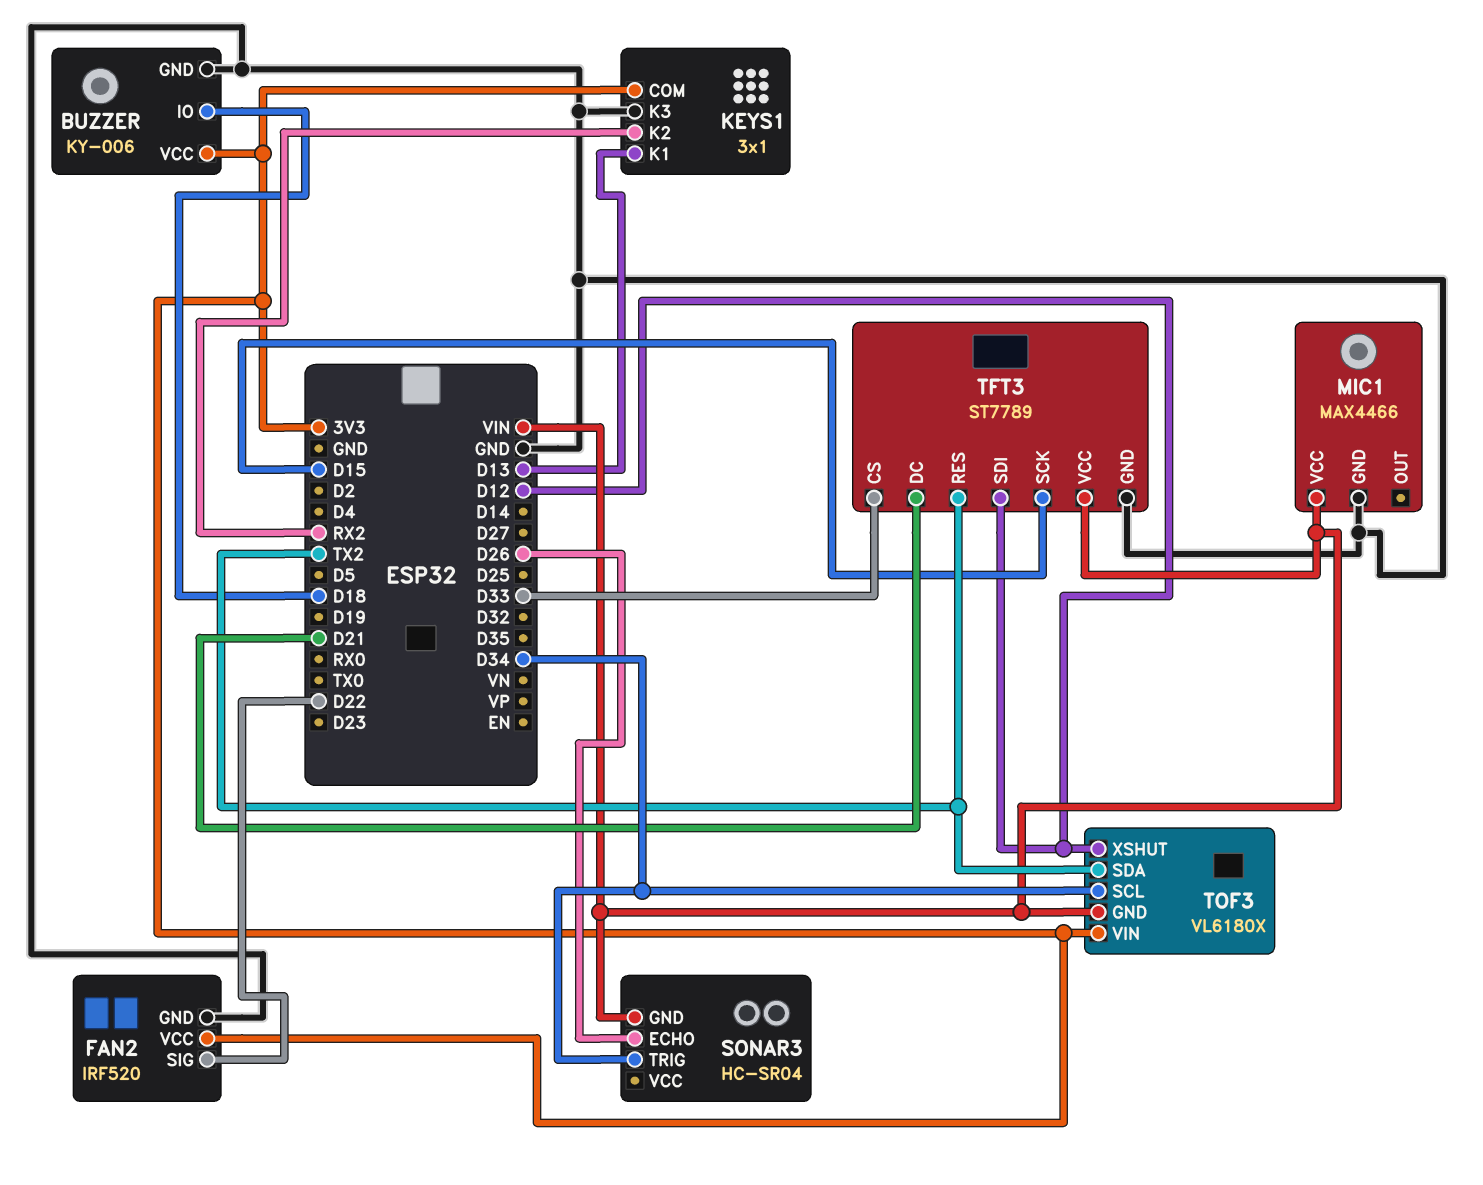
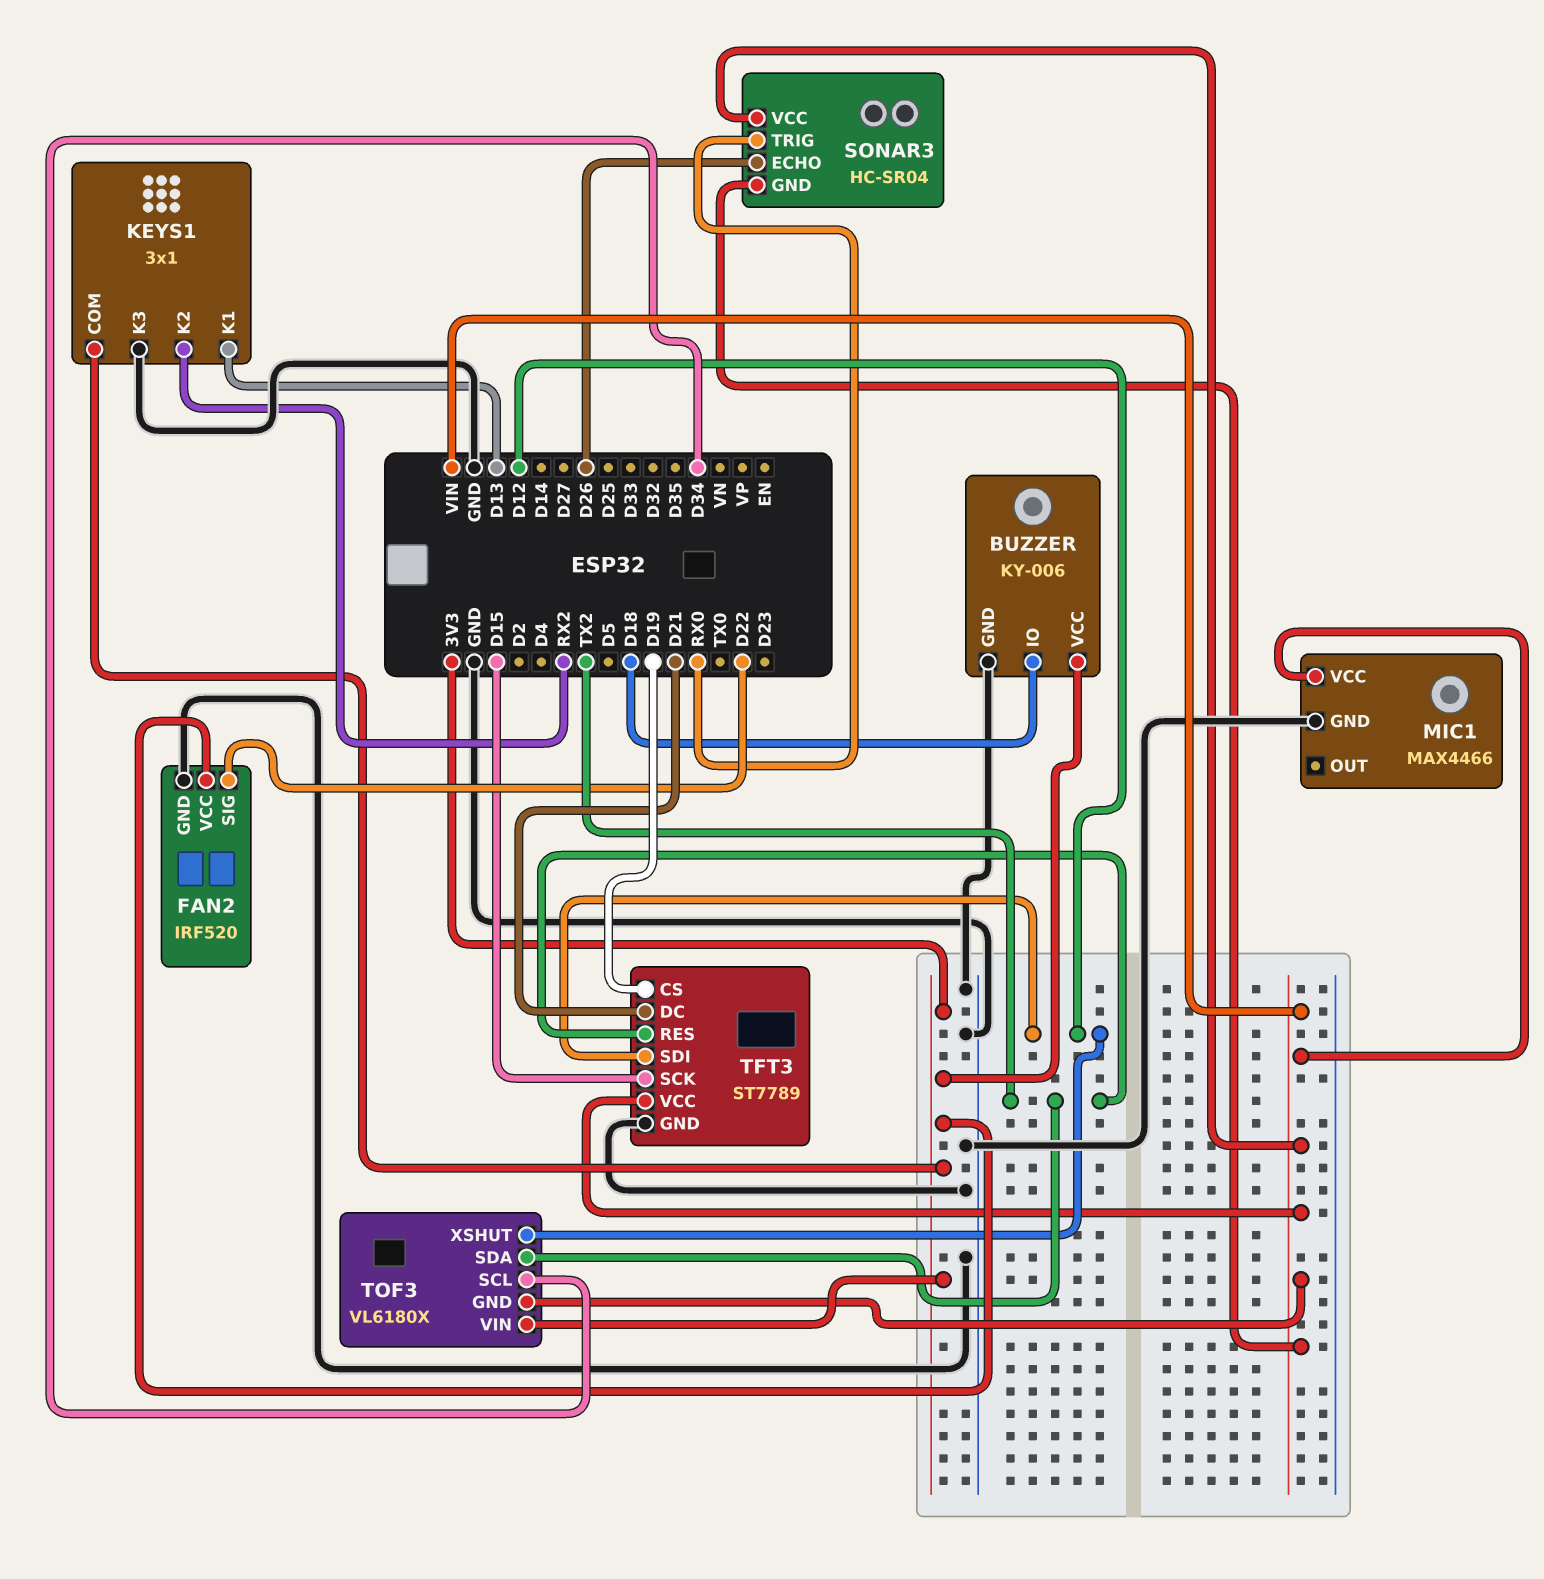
SONAR3 pin TRIG: D34 -> RX0
SONAR3 pin VCC: none -> VIN
TFT3 pin CS: D33 -> D19

